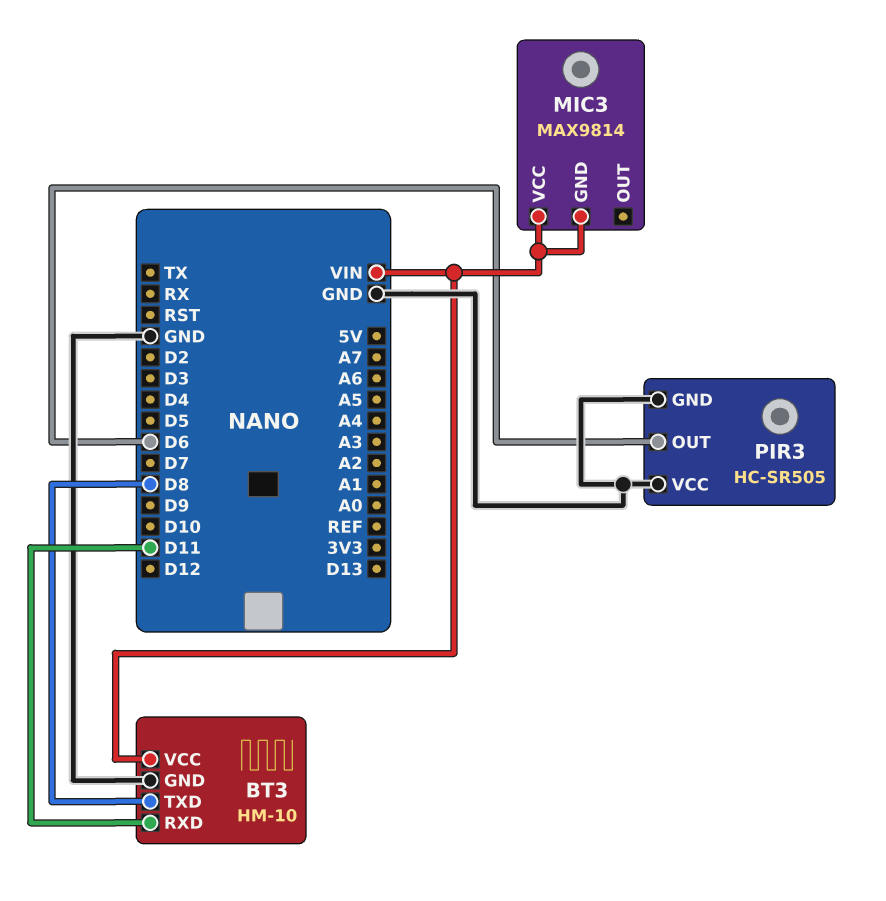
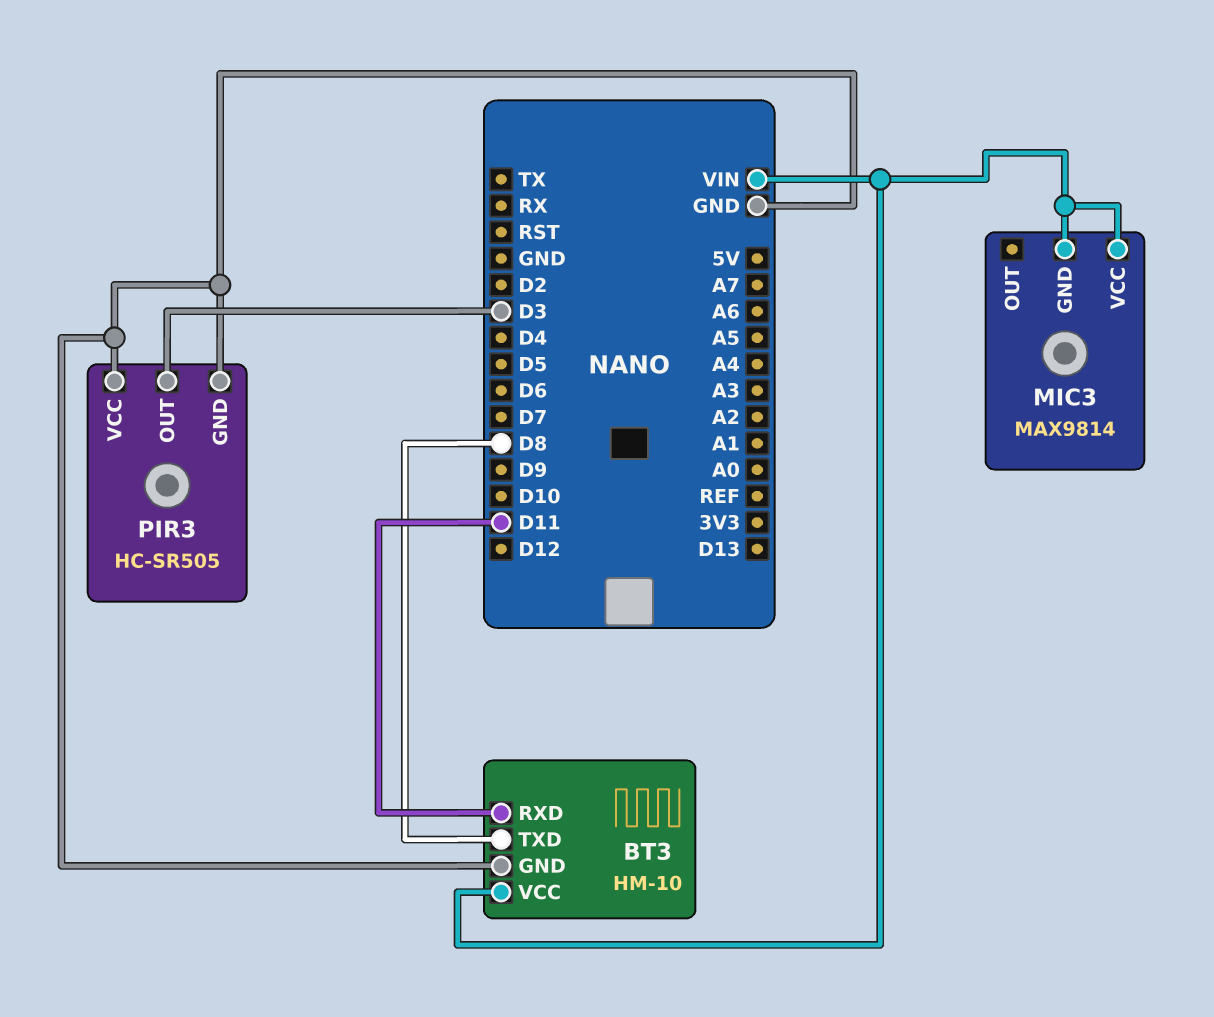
PIR3 pin OUT: D6 -> D3

